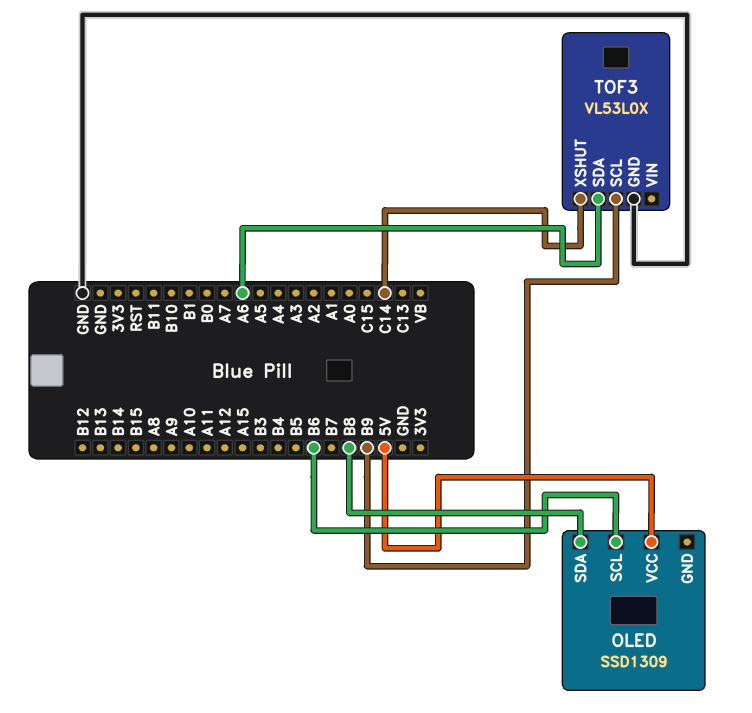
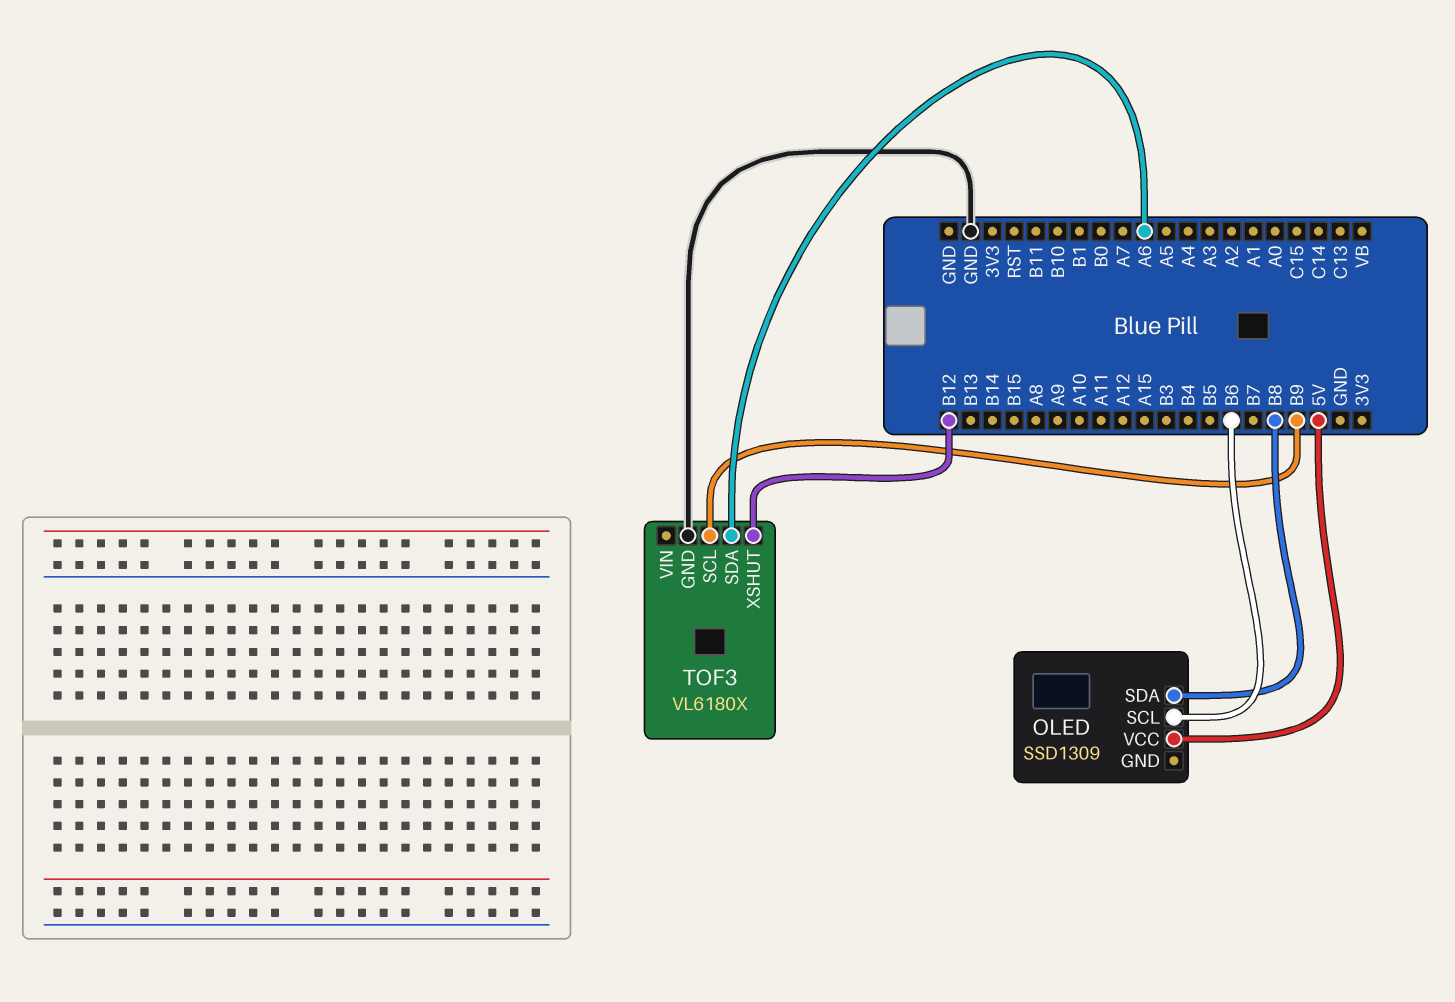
TOF3: VL53L0X -> VL6180X
TOF3 pin XSHUT: C14 -> B12

